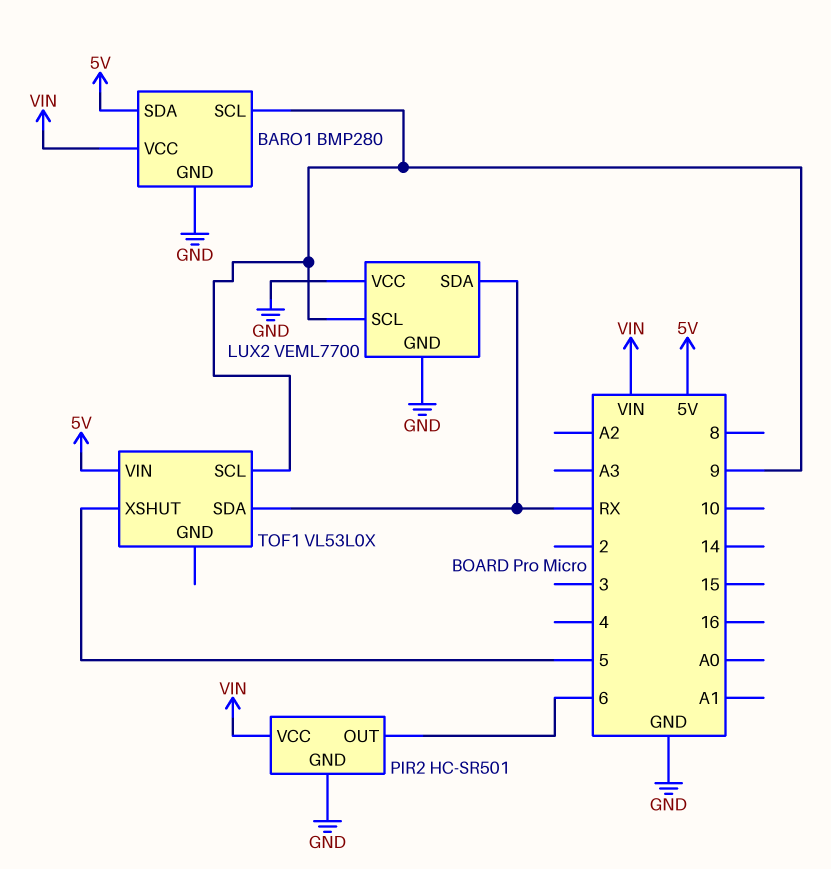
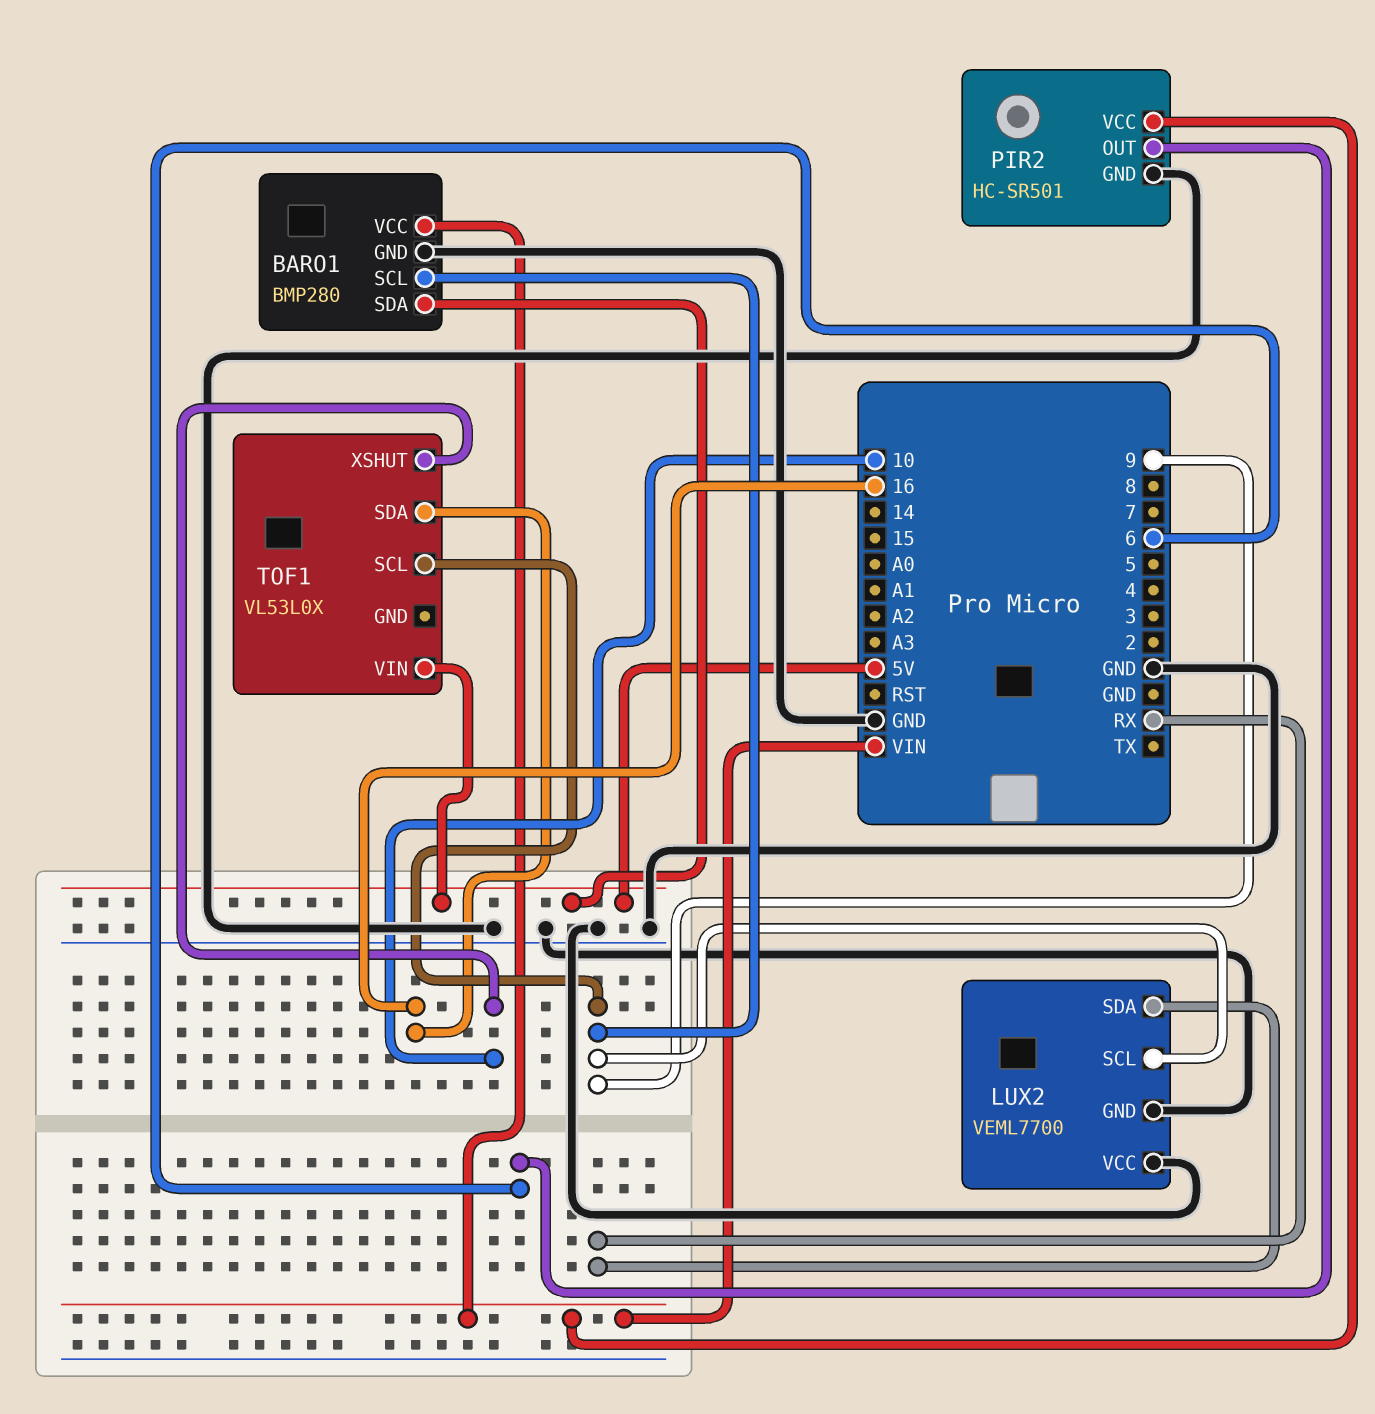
TOF1 pin SDA: RX -> 16
TOF1 pin XSHUT: 5 -> 10

